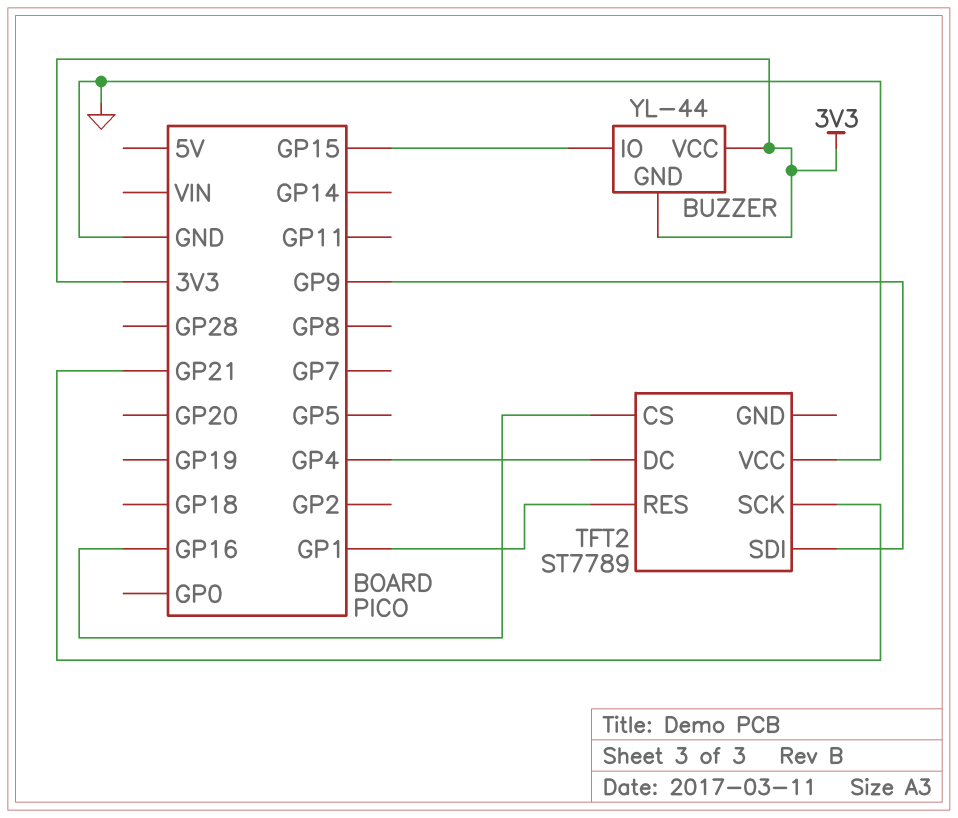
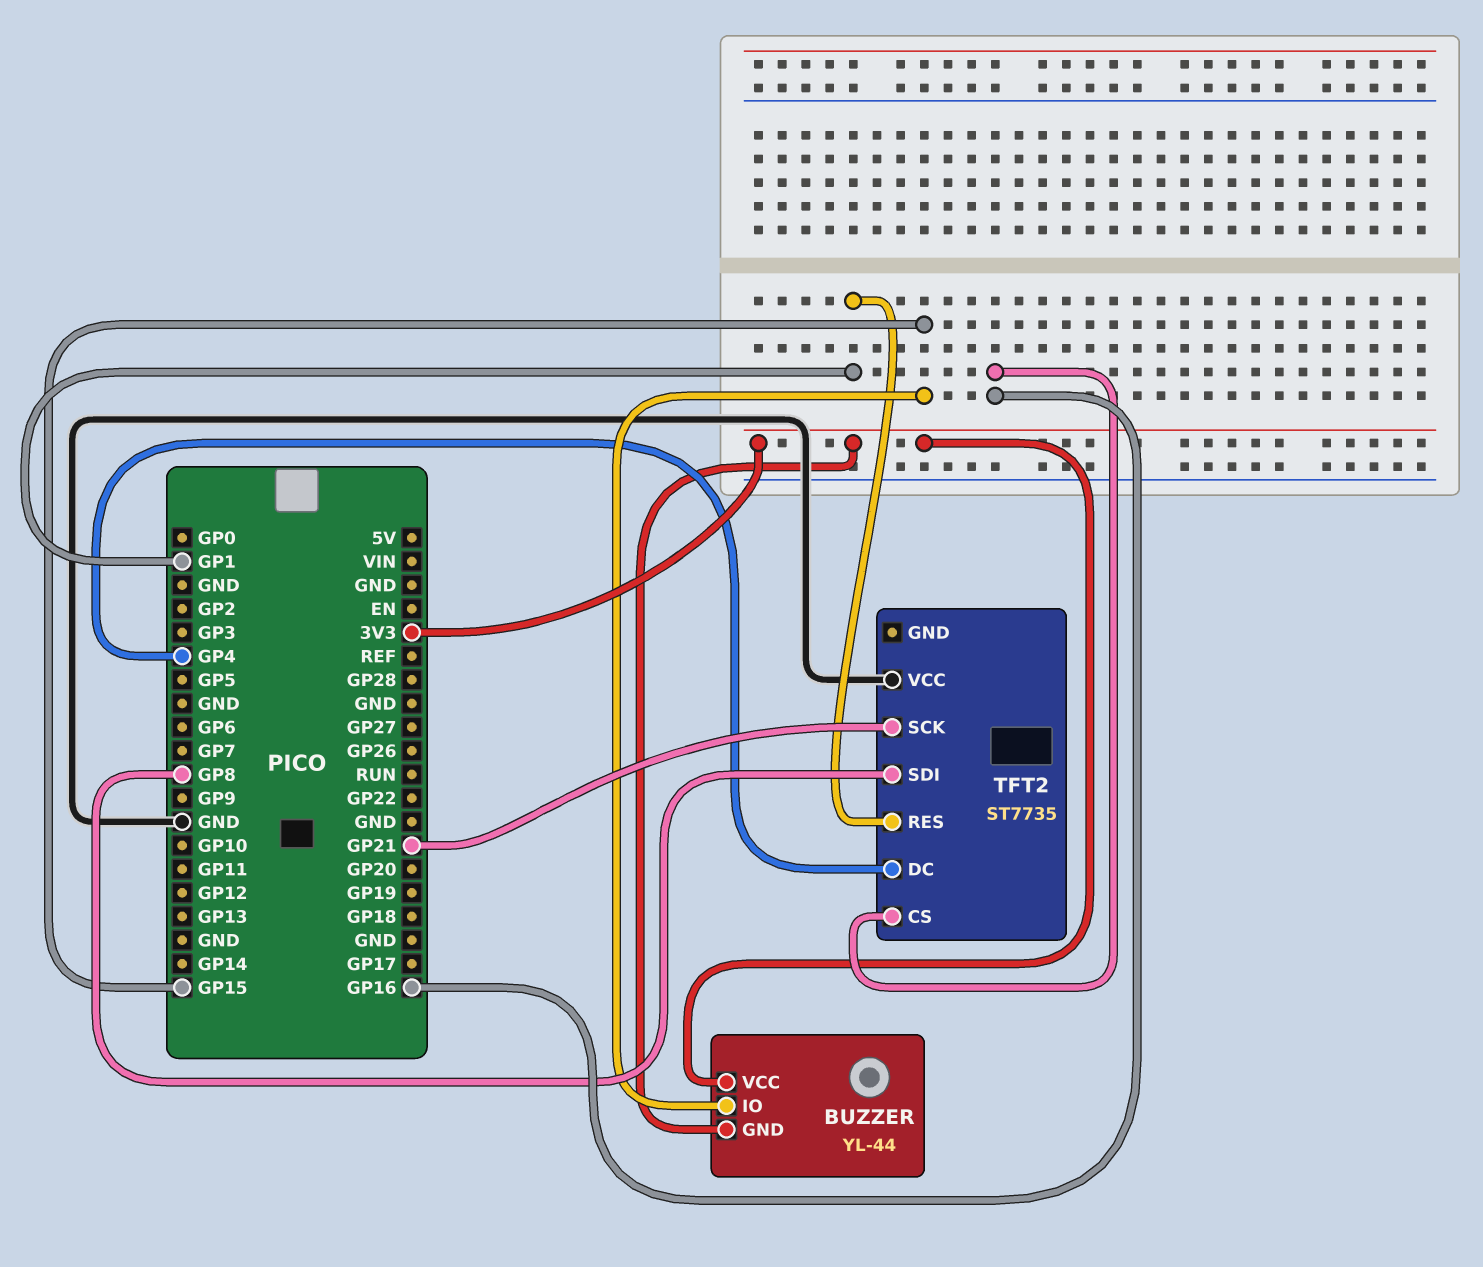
TFT2: ST7789 -> ST7735
TFT2 pin SDI: GP9 -> GP8

